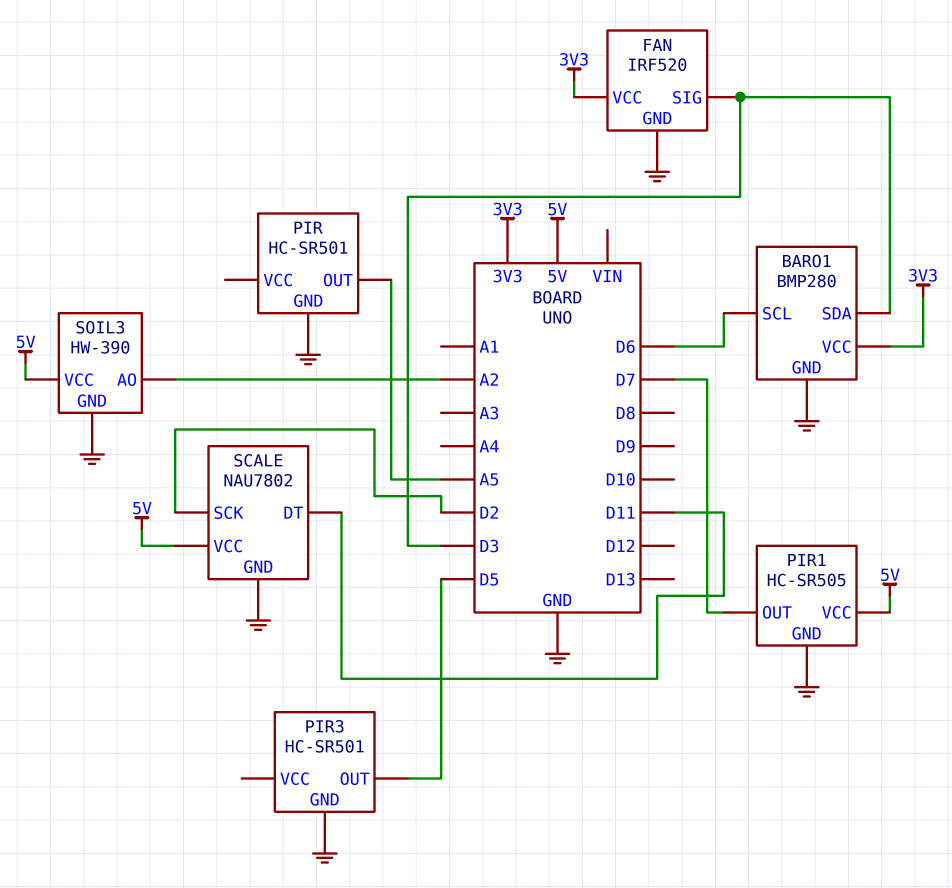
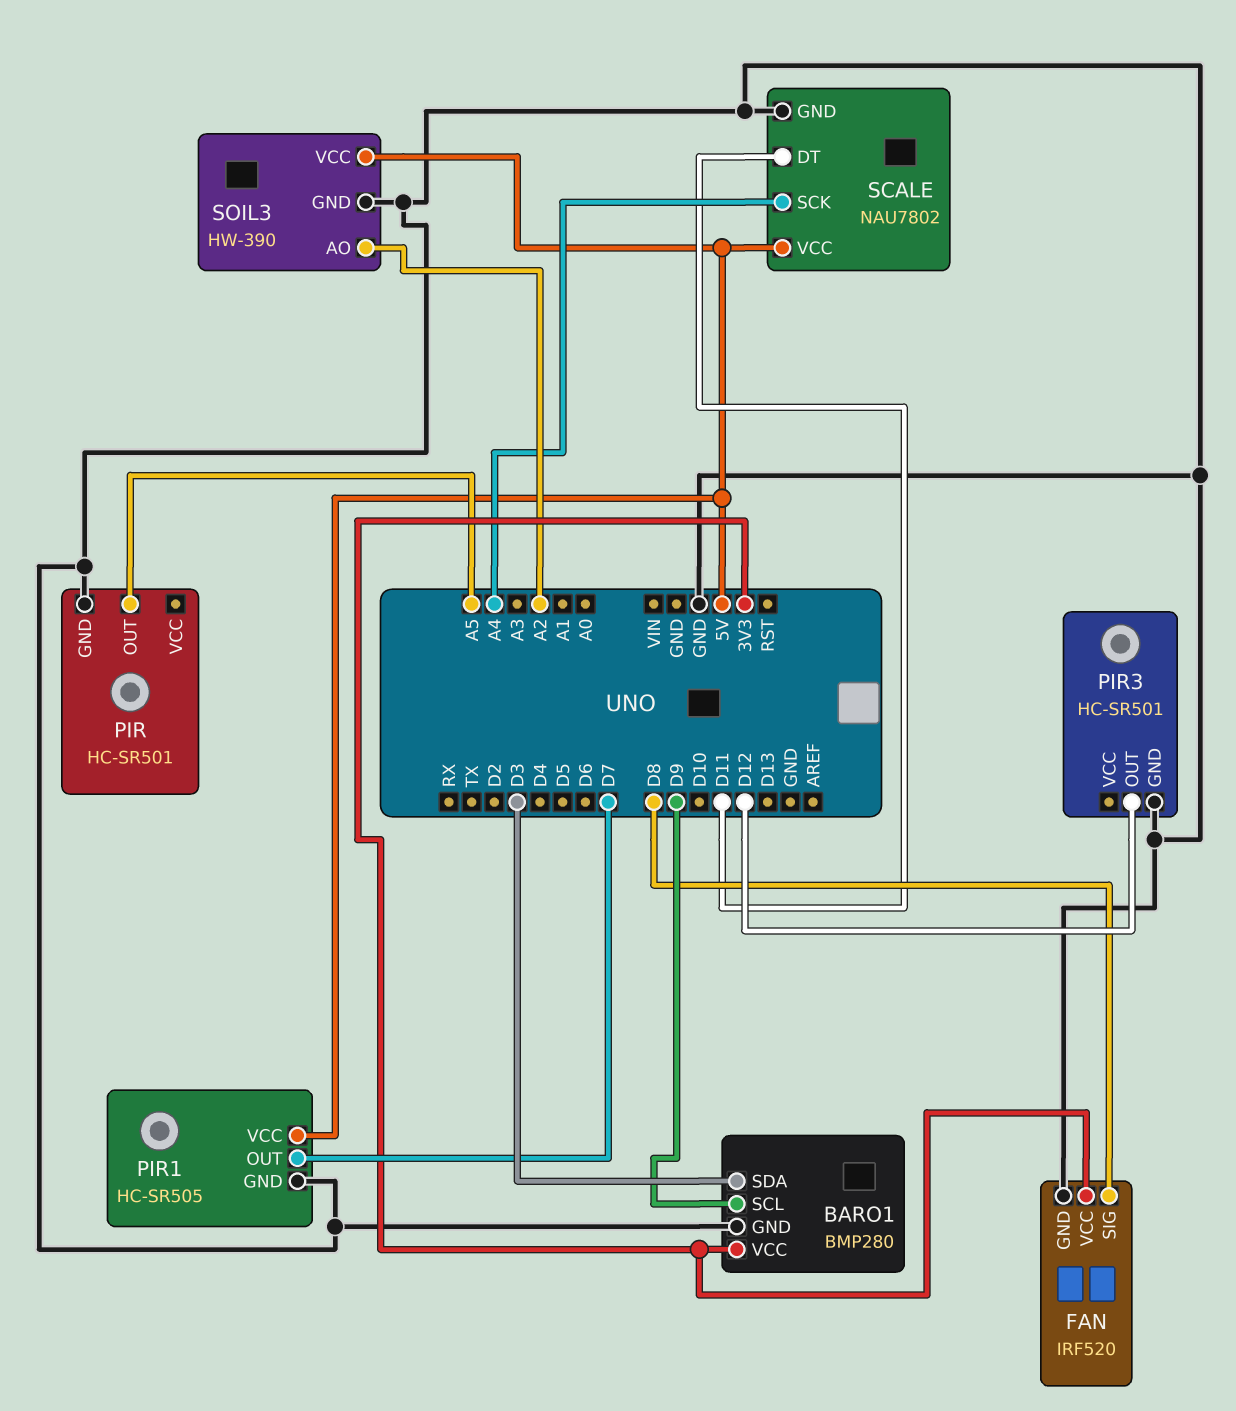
BARO1 pin SCL: D6 -> D9
FAN pin SIG: D3 -> D8
PIR3 pin OUT: D5 -> D12
SCALE pin SCK: D2 -> A4

